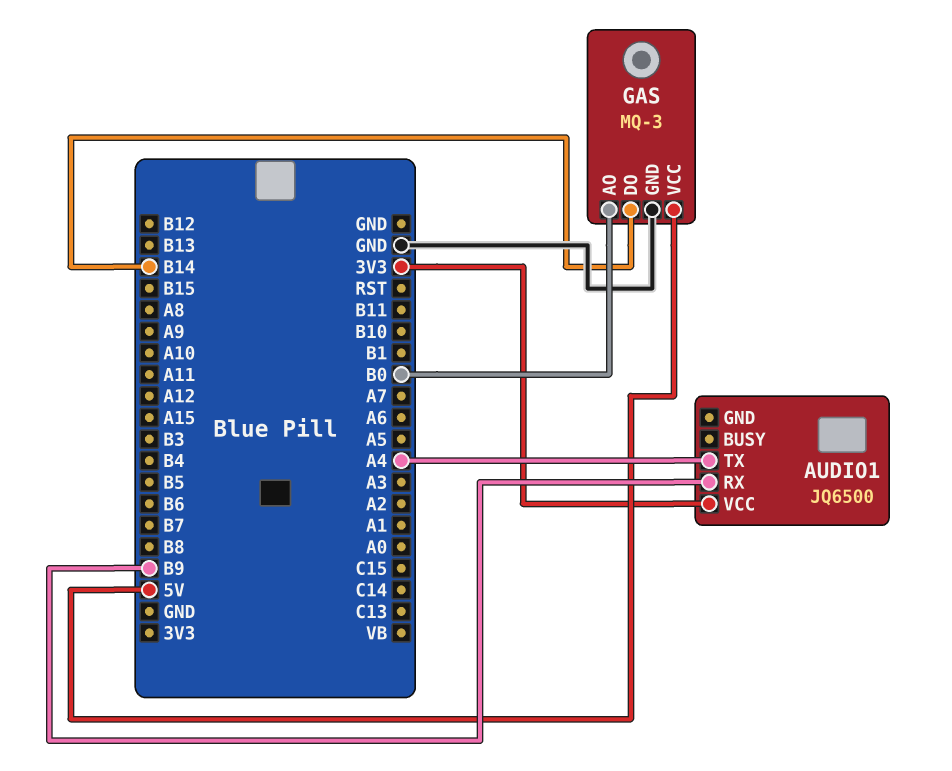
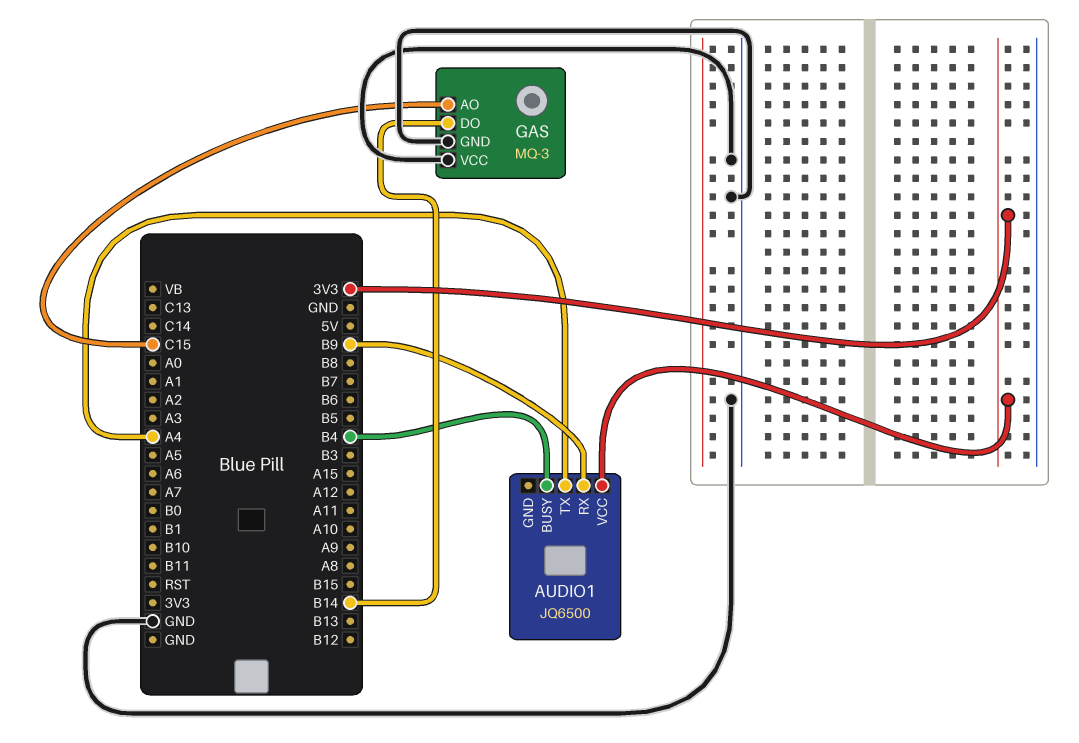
AUDIO1 pin BUSY: none -> B4
GAS pin AO: B0 -> C15
GAS pin VCC: 5V -> GND

